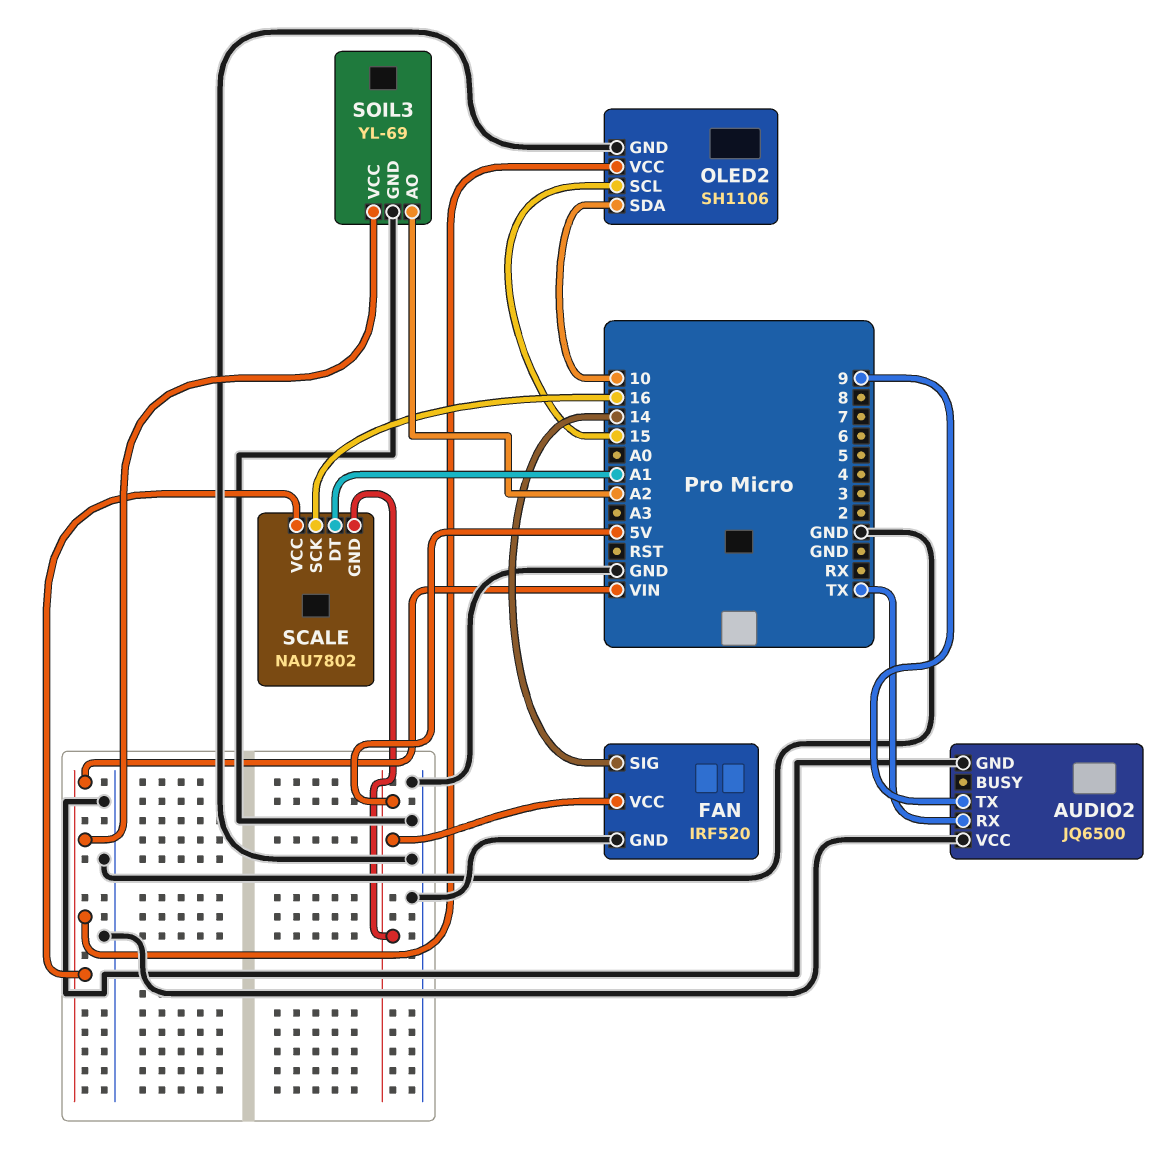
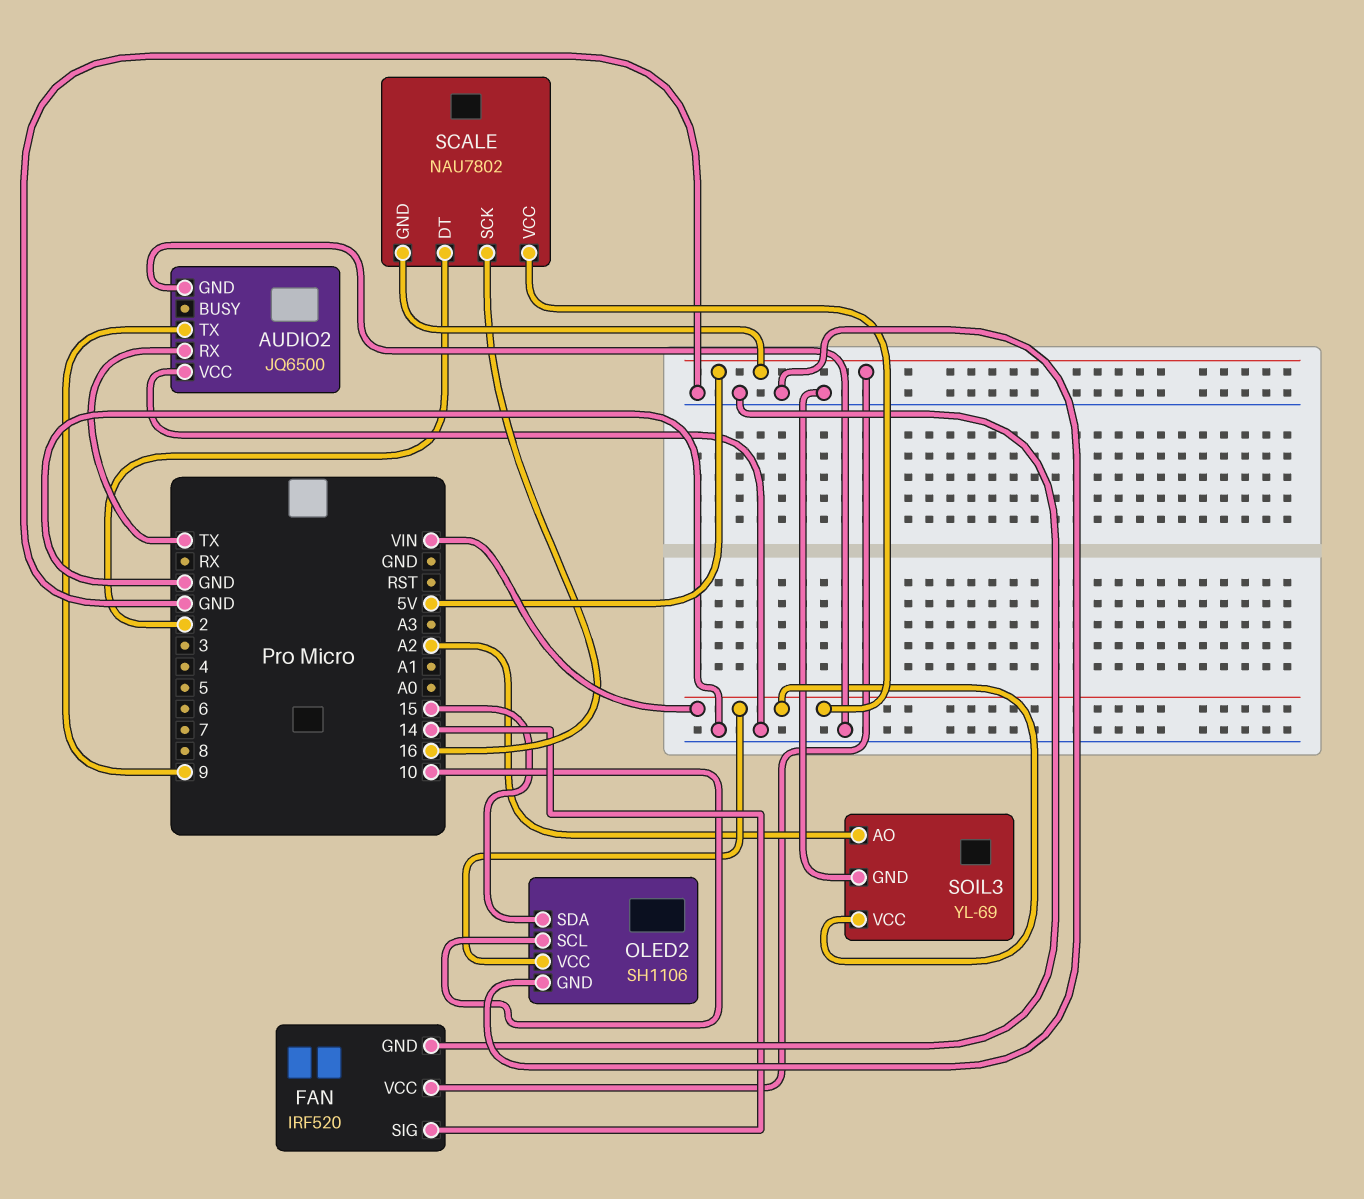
OLED2 pin SCL: 15 -> 10
OLED2 pin SDA: 10 -> 15
SCALE pin DT: A1 -> 2

